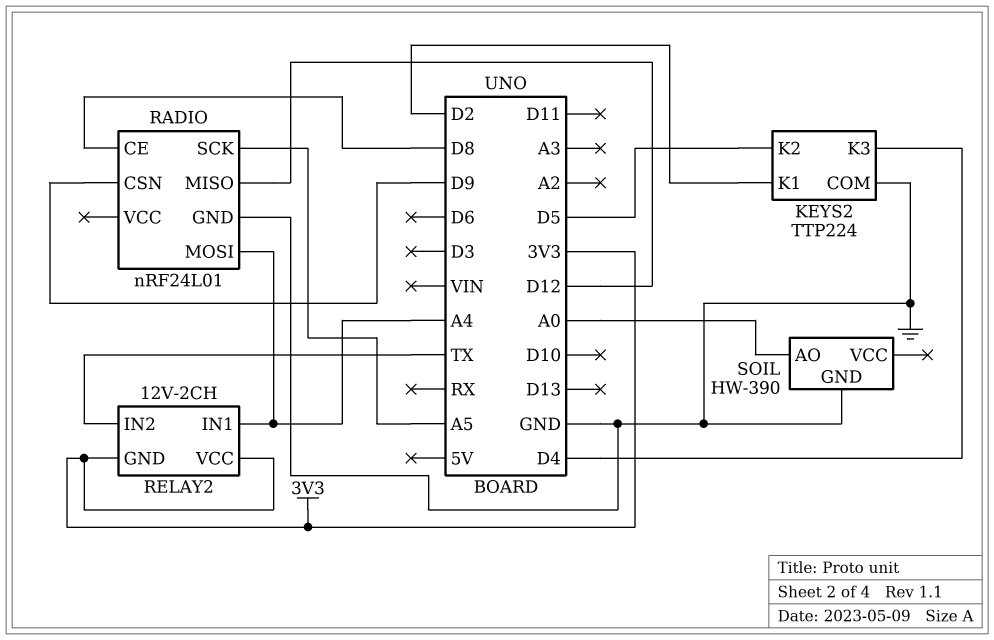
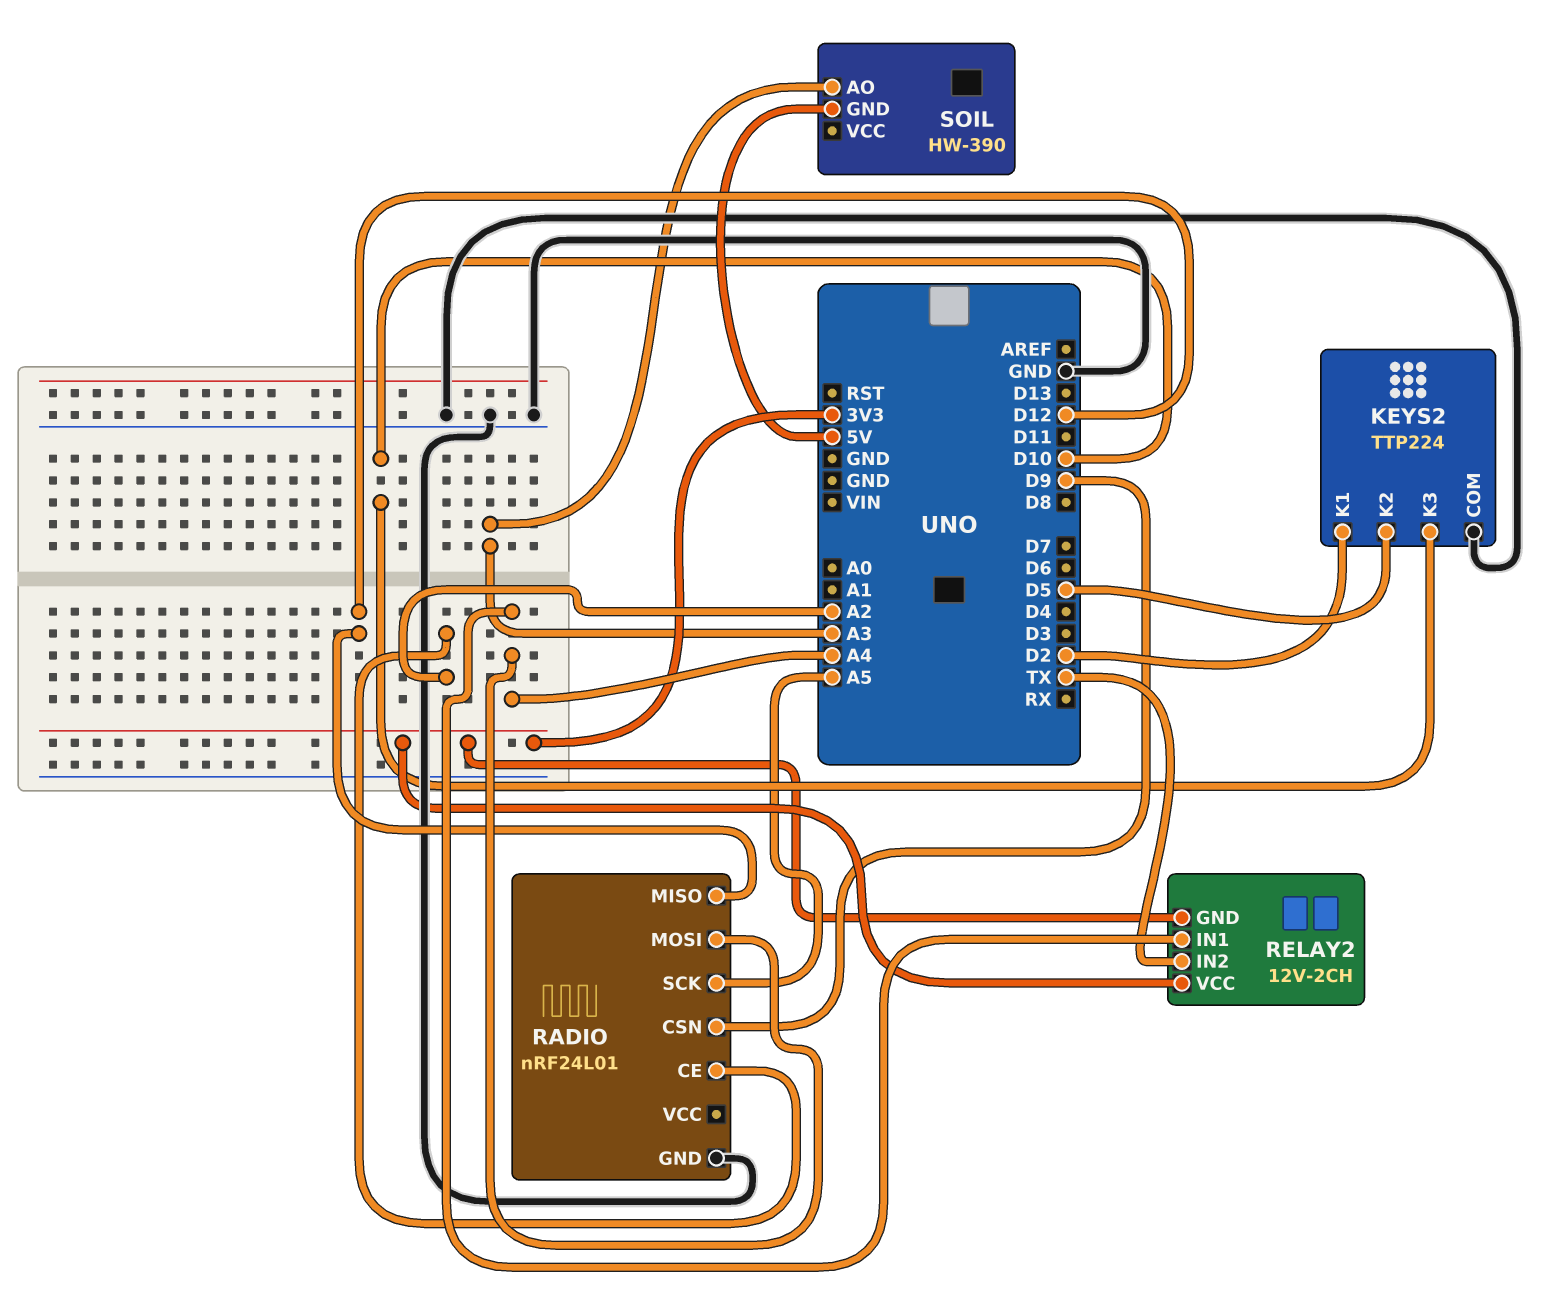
KEYS2 pin K3: D4 -> D10
RADIO pin CE: D8 -> A2
SOIL pin AO: A0 -> A3
SOIL pin GND: GND -> 5V

